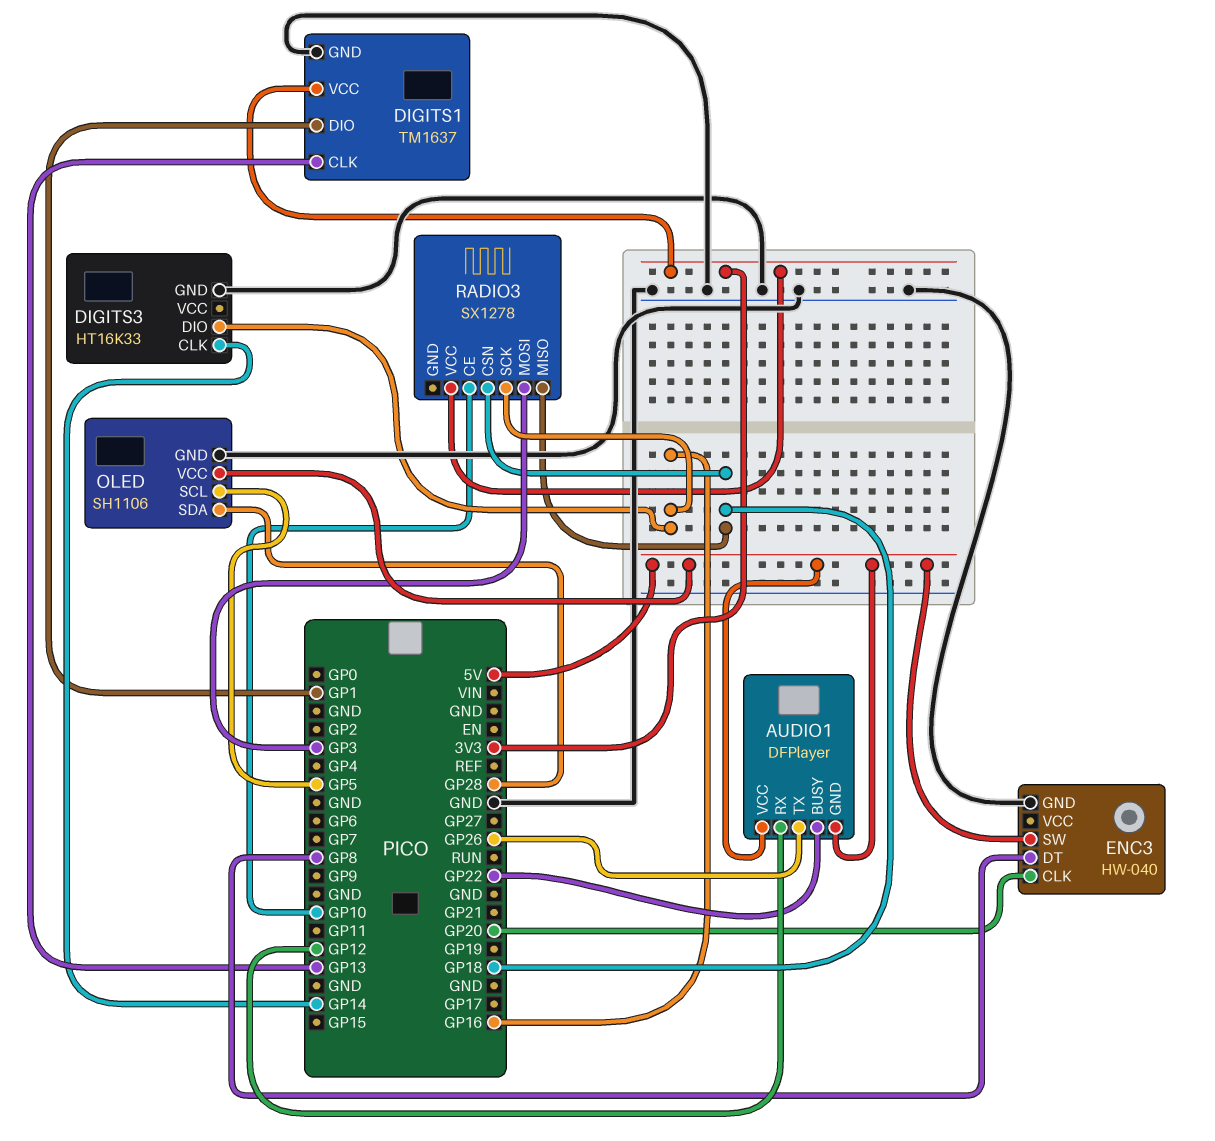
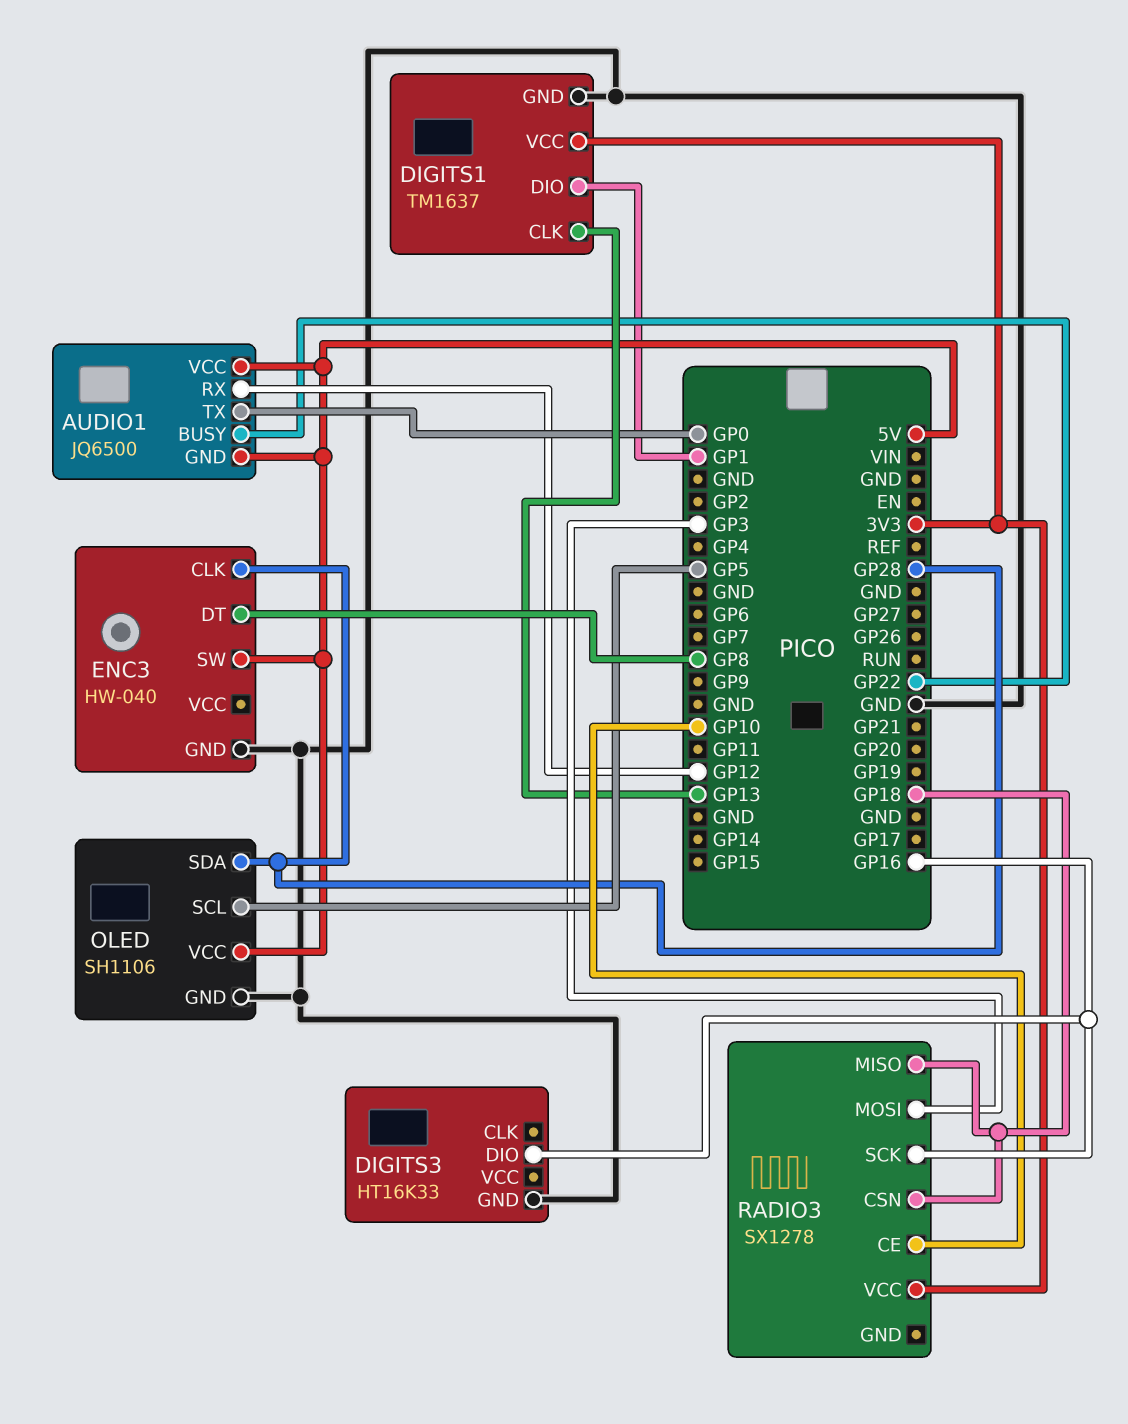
AUDIO1: DFPlayer -> JQ6500
AUDIO1 pin TX: GP26 -> GP0
DIGITS3 pin CLK: GP14 -> none
ENC3 pin CLK: GP20 -> GP28

